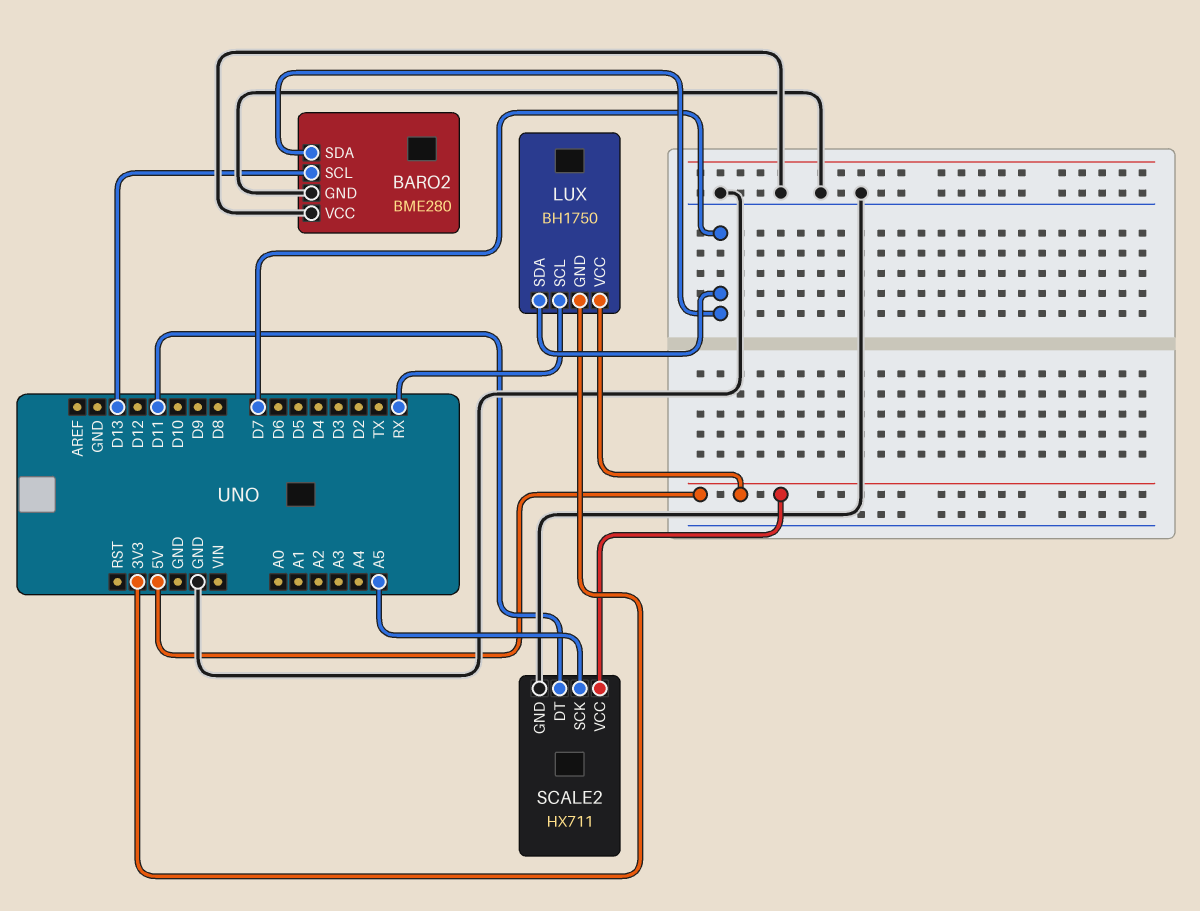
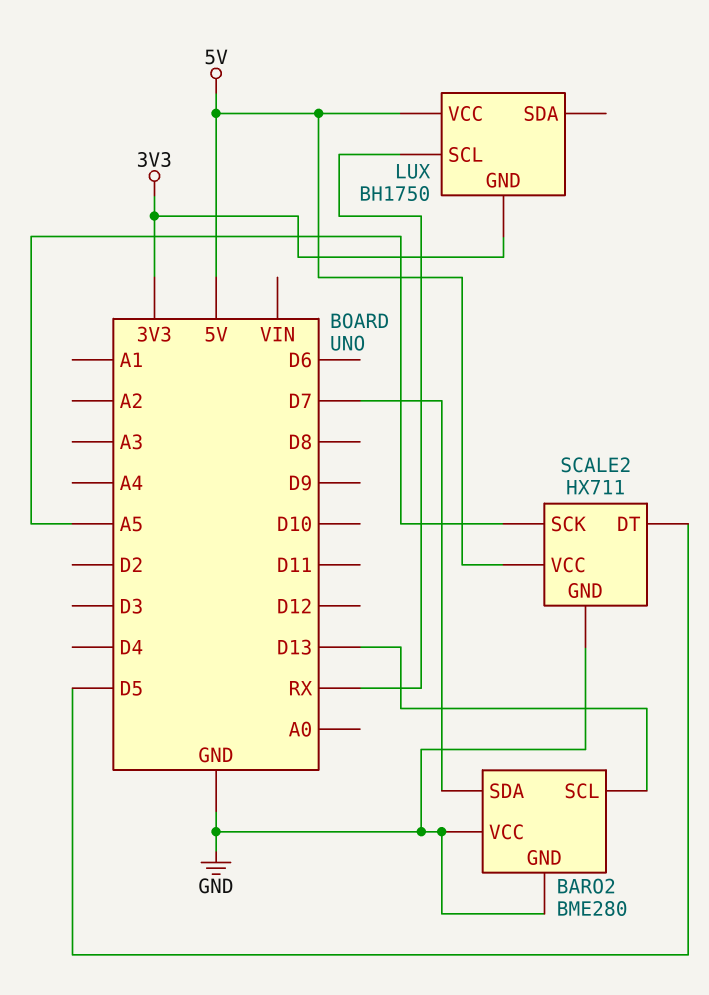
LUX pin SDA: D7 -> none
SCALE2 pin DT: D11 -> D5

